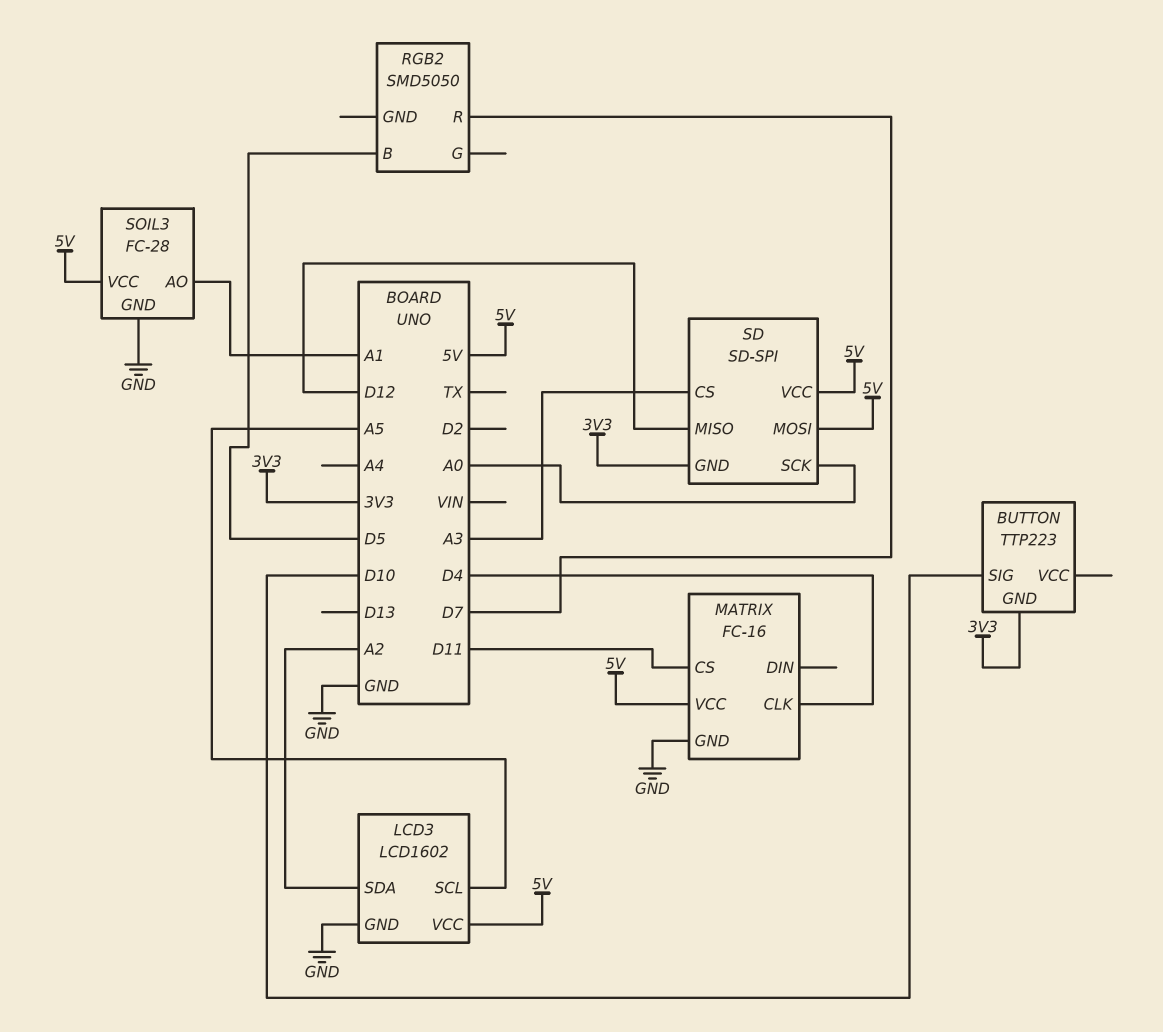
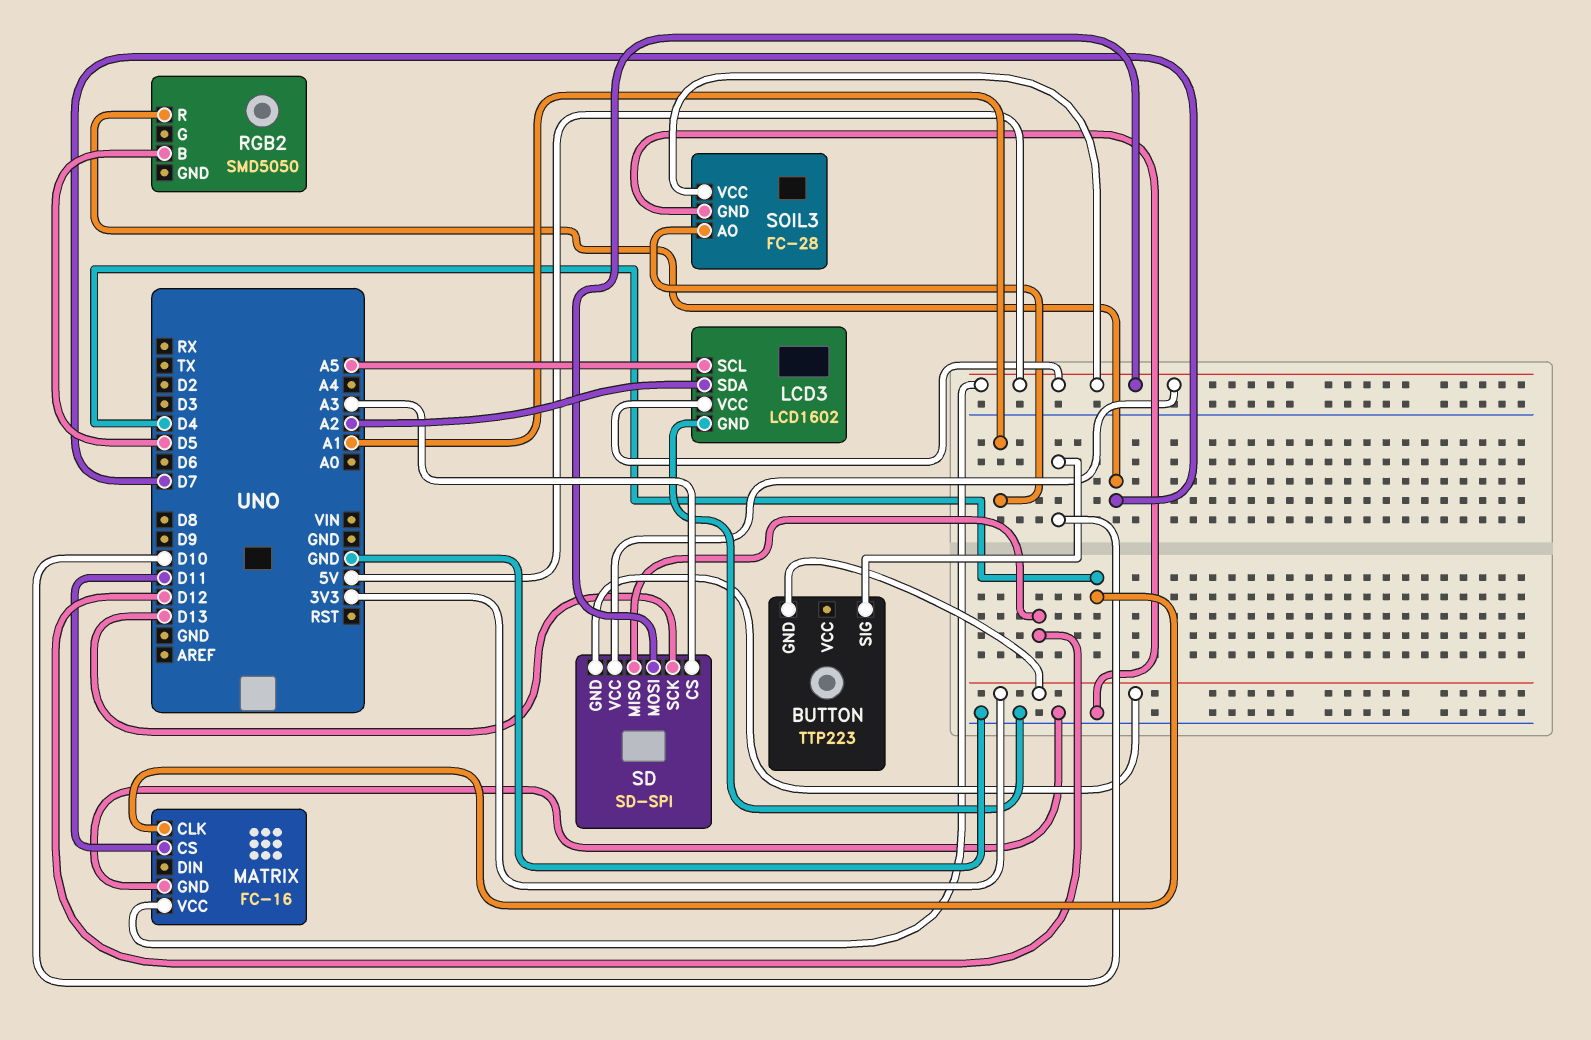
SD pin SCK: A0 -> D13

